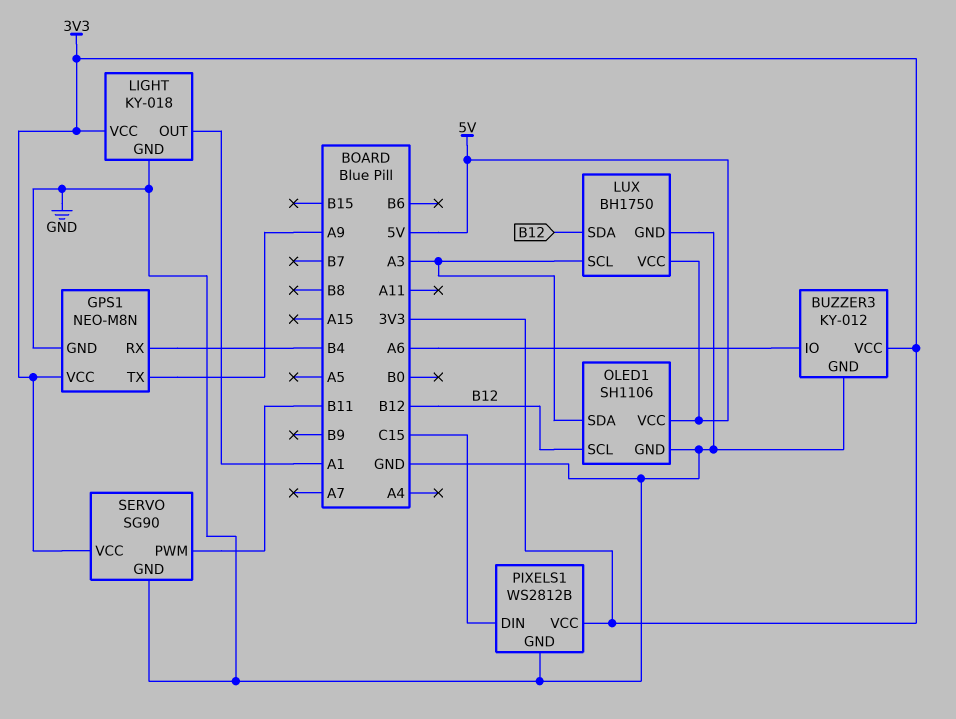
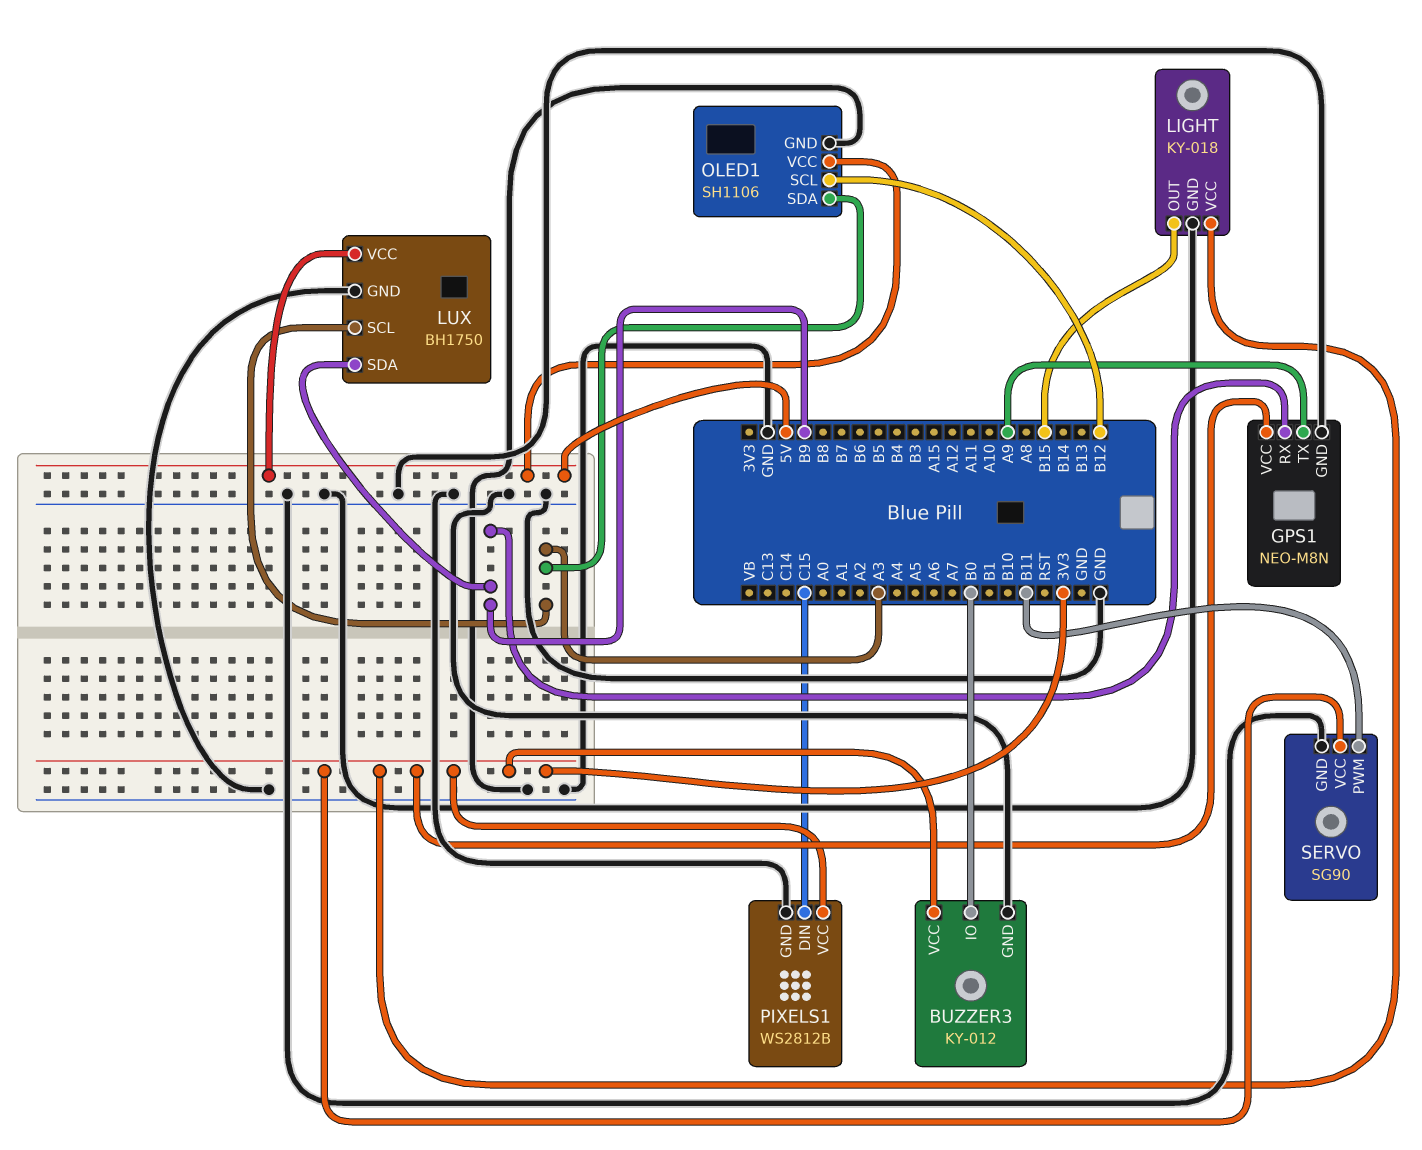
BUZZER3 pin IO: A6 -> B0
GPS1 pin RX: B4 -> B9
LIGHT pin OUT: A1 -> B15
LUX pin SDA: B12 -> B9

